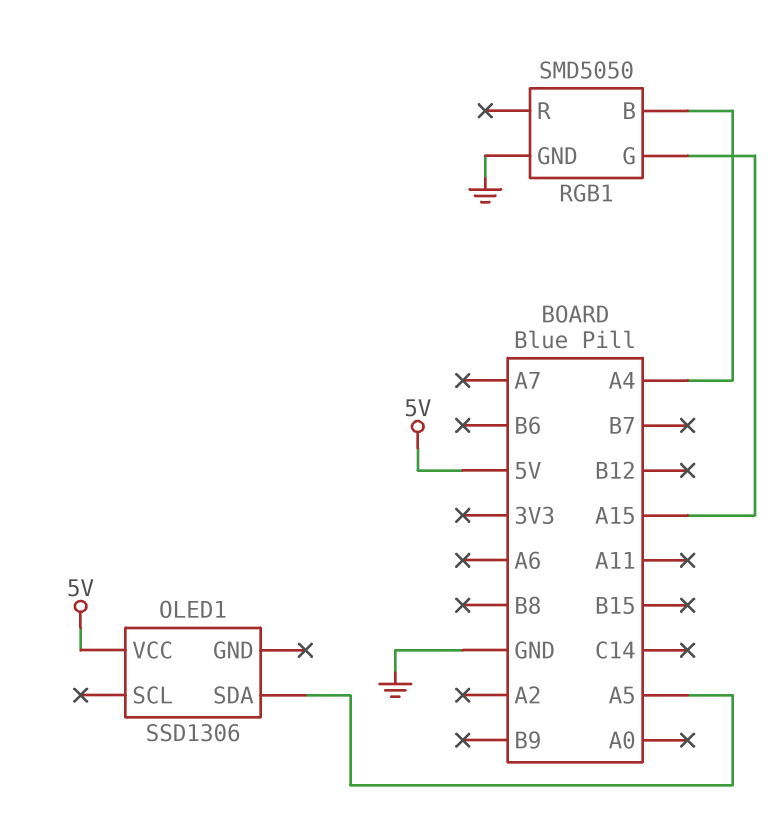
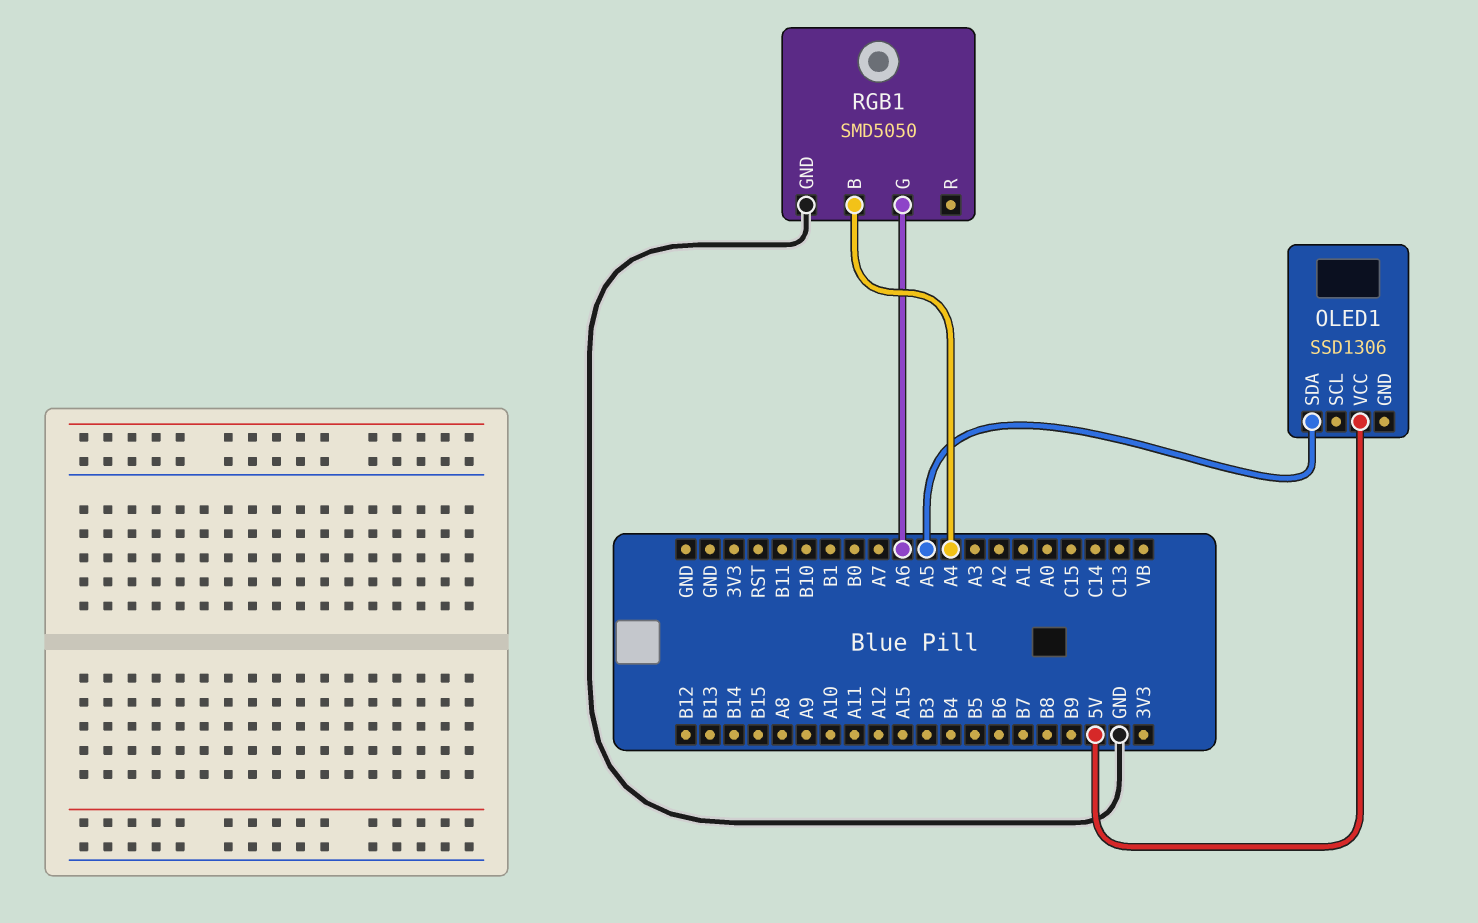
RGB1 pin G: A15 -> A6

